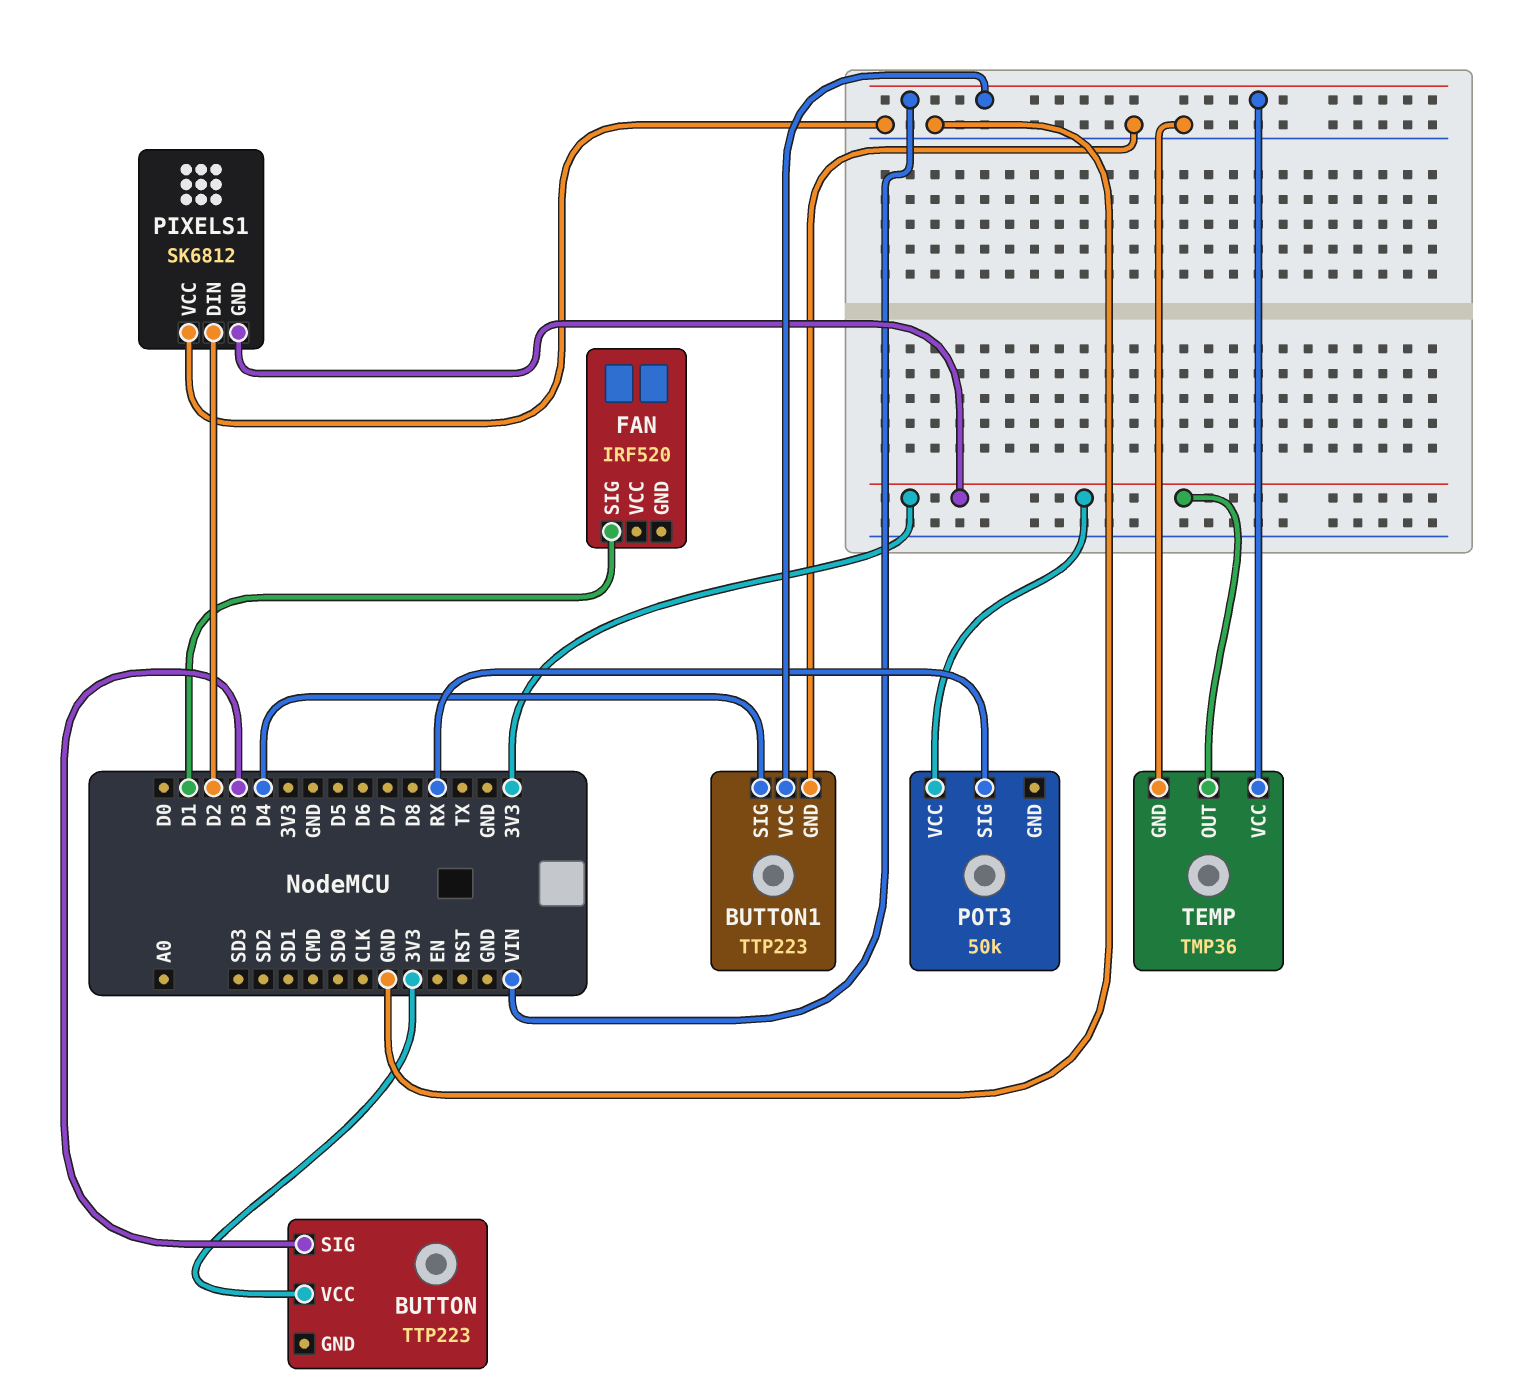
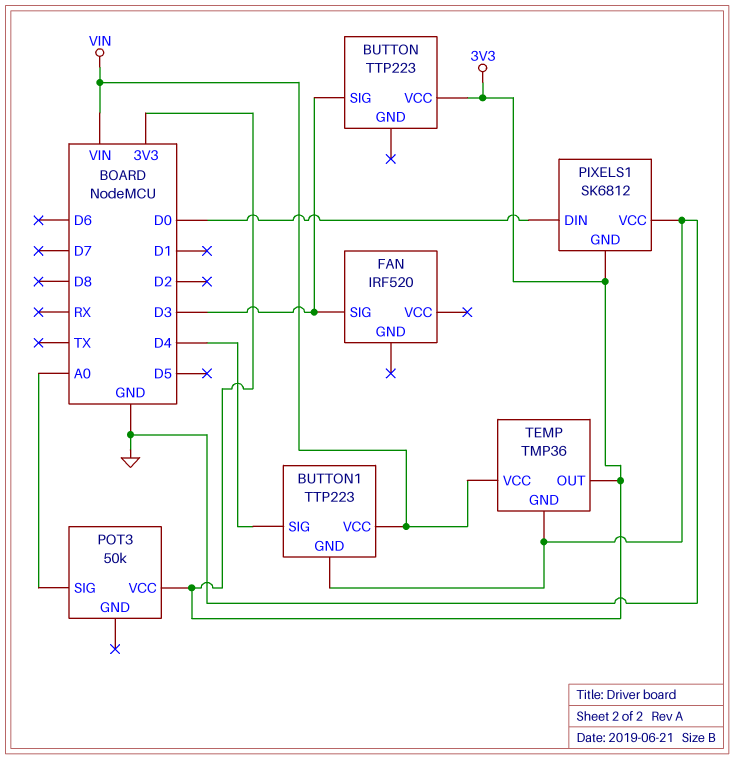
FAN pin SIG: D1 -> D3
PIXELS1 pin DIN: D2 -> D0
POT3 pin SIG: RX -> A0

